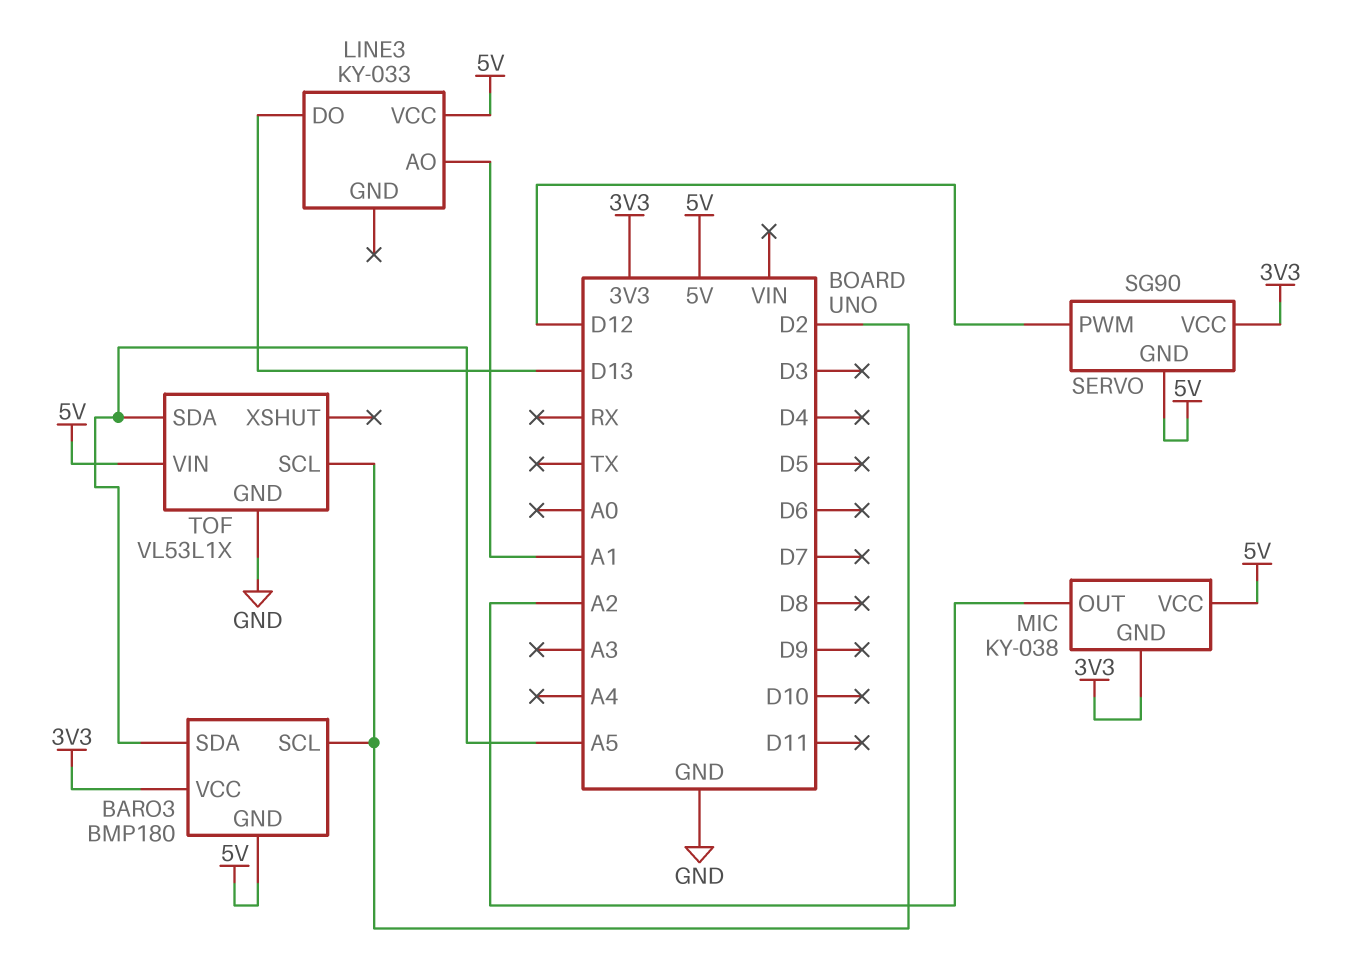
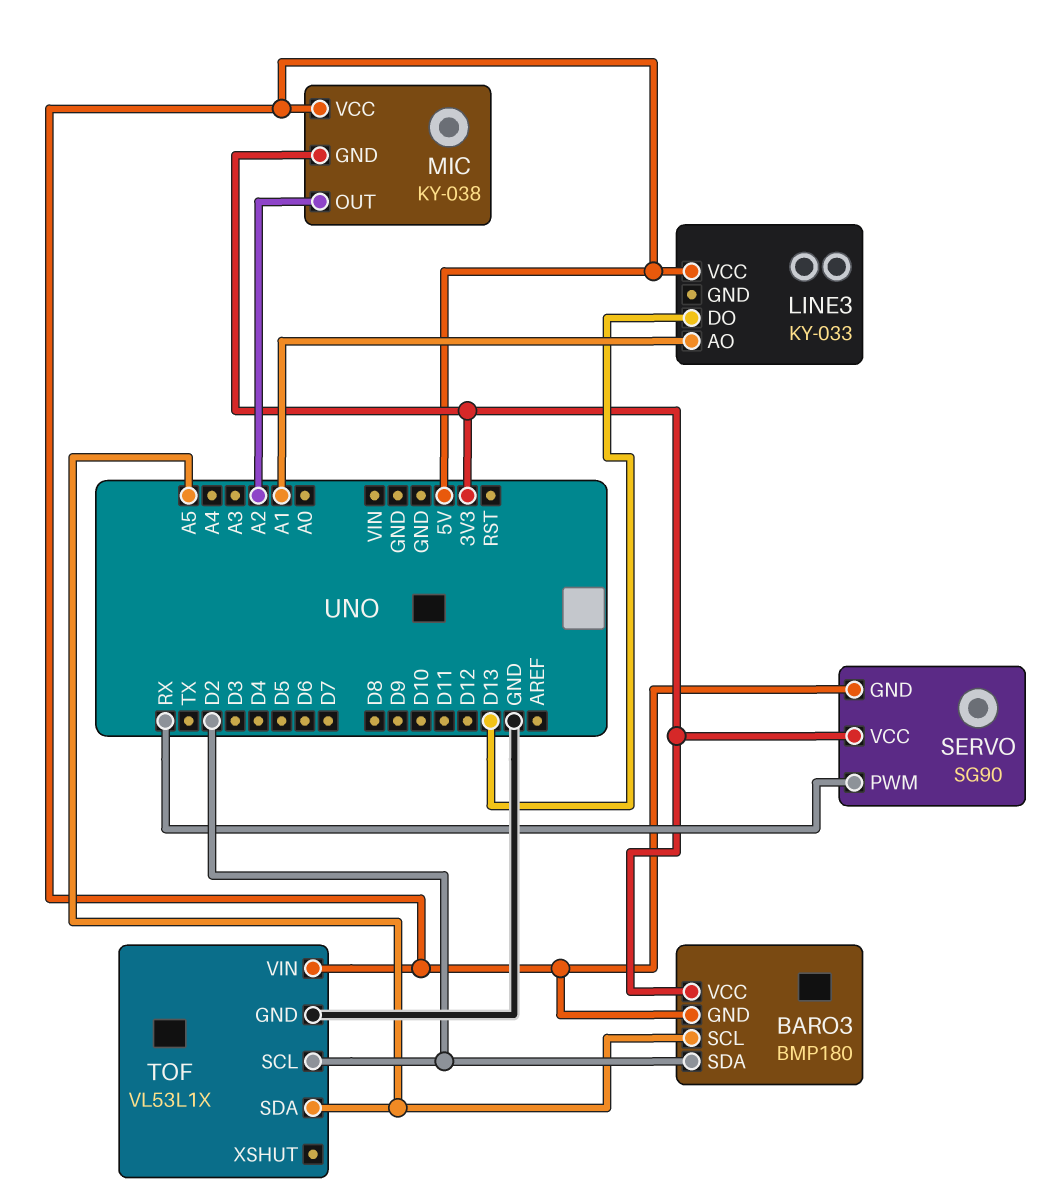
BARO3 pin SCL: D2 -> A5
BARO3 pin SDA: A5 -> D2
SERVO pin PWM: D12 -> RX

